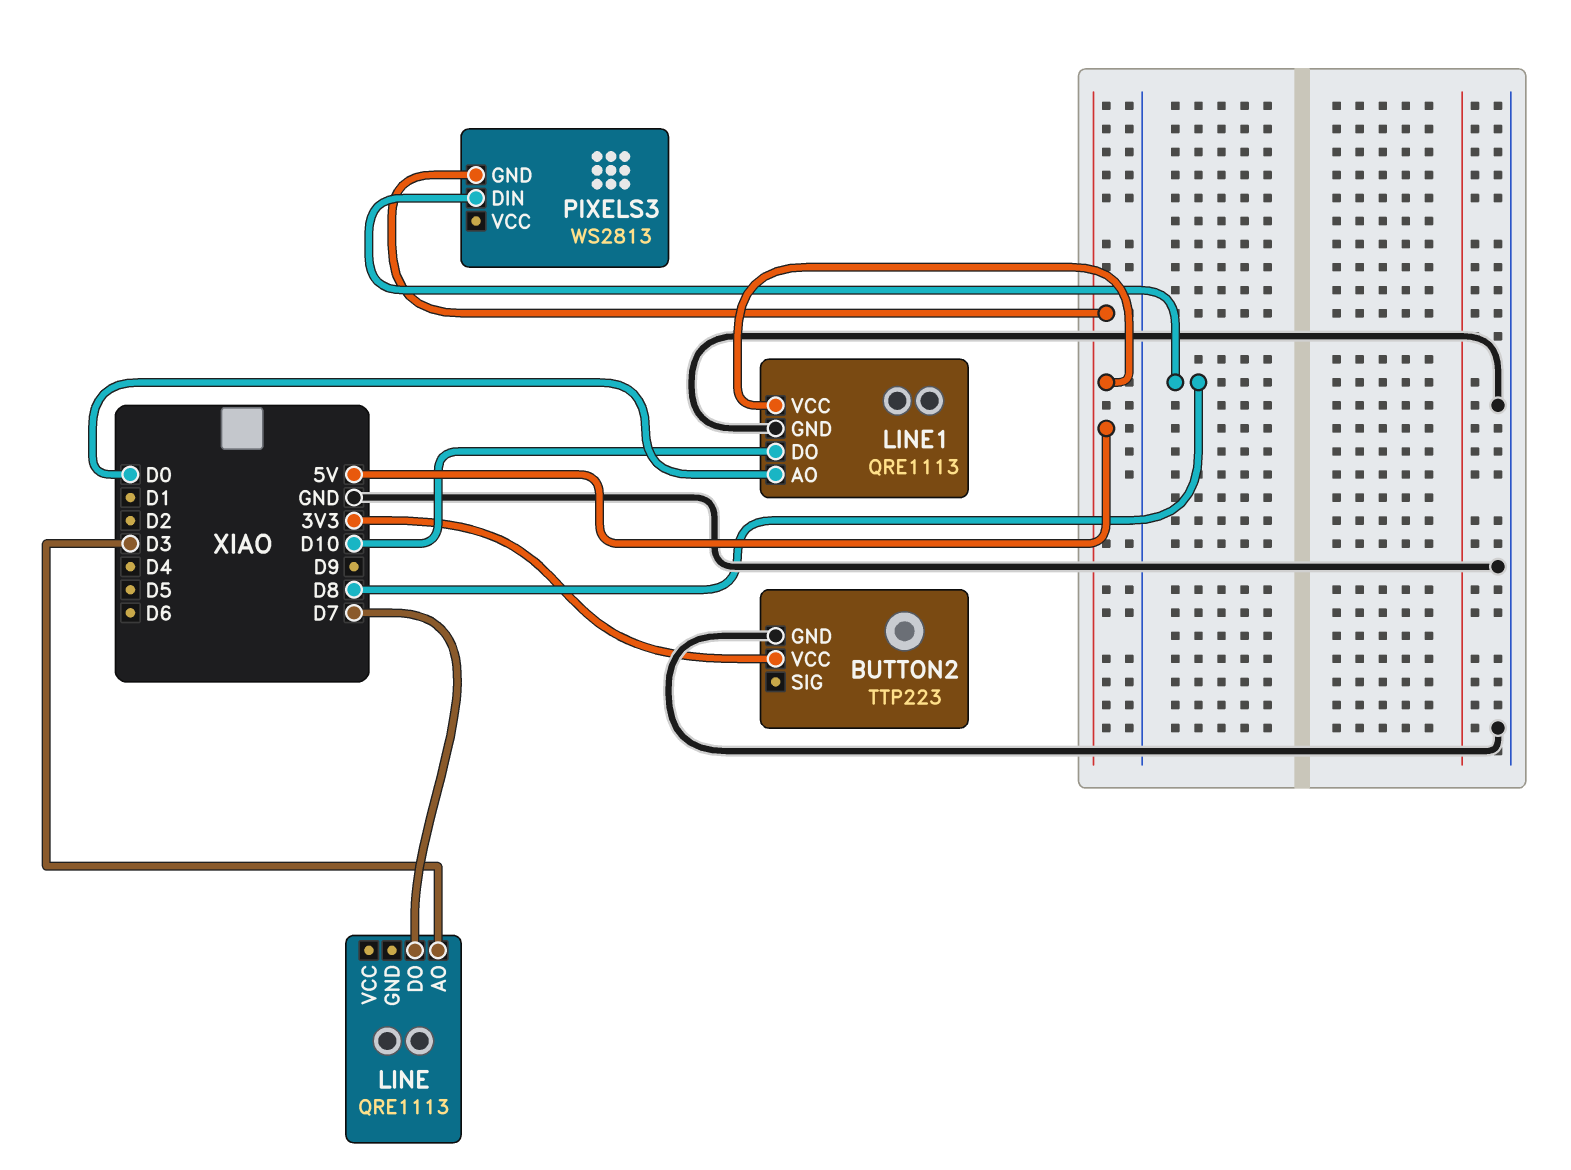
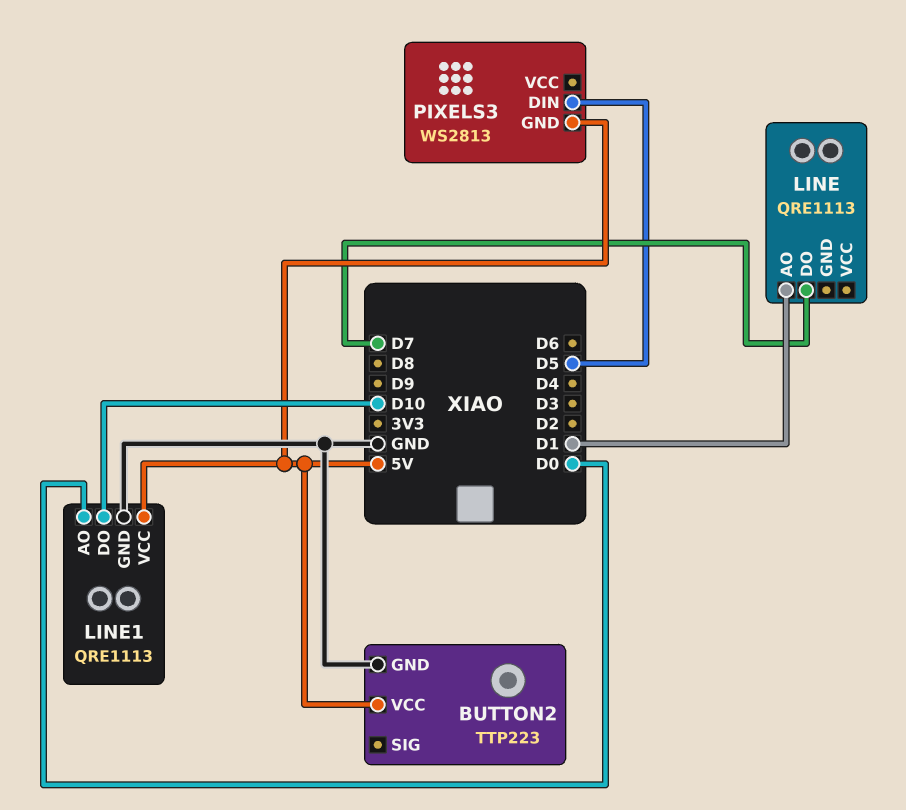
BUTTON2 pin VCC: 3V3 -> 5V
LINE pin AO: D3 -> D1
PIXELS3 pin DIN: D8 -> D5

